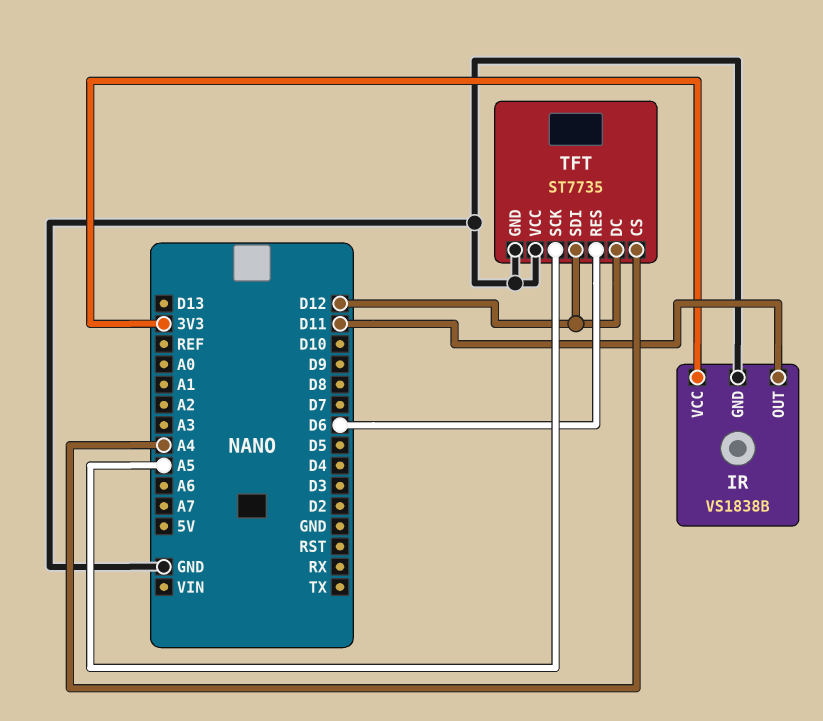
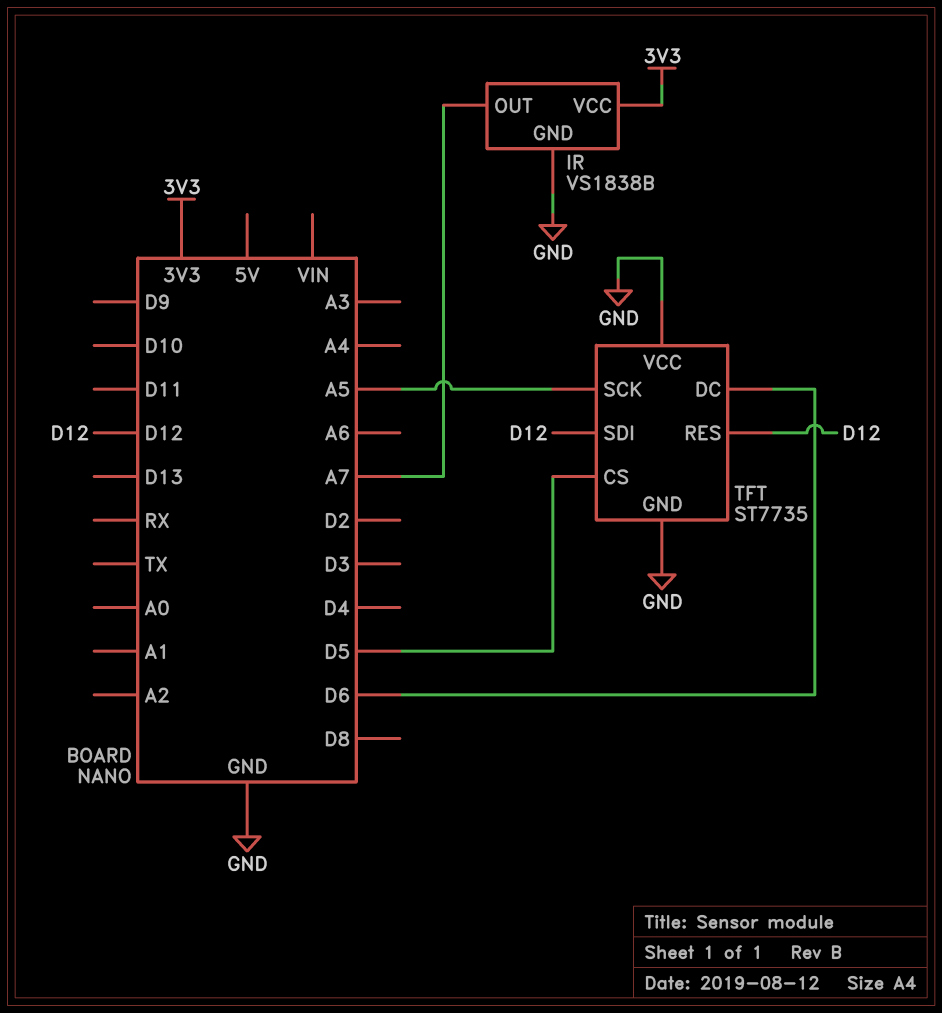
IR pin OUT: D11 -> A7
TFT pin CS: A4 -> D5
TFT pin DC: D12 -> D6
TFT pin RES: D6 -> D12

